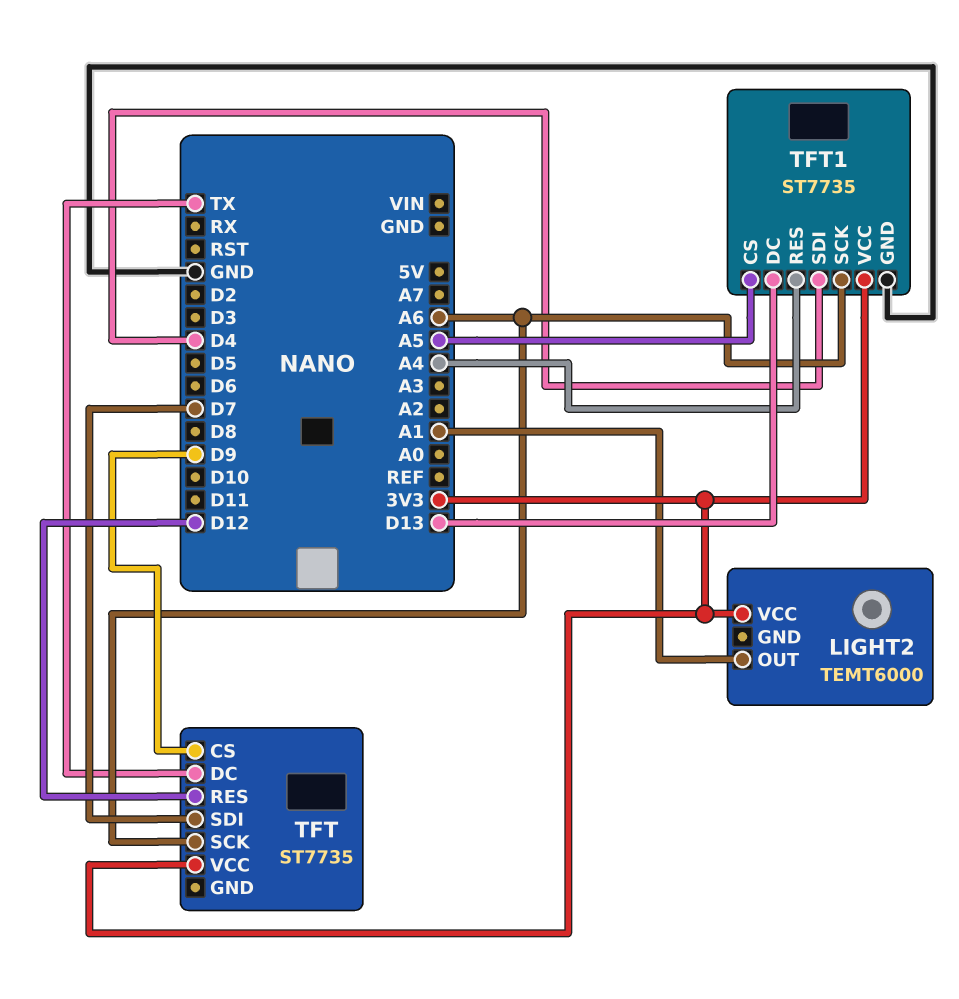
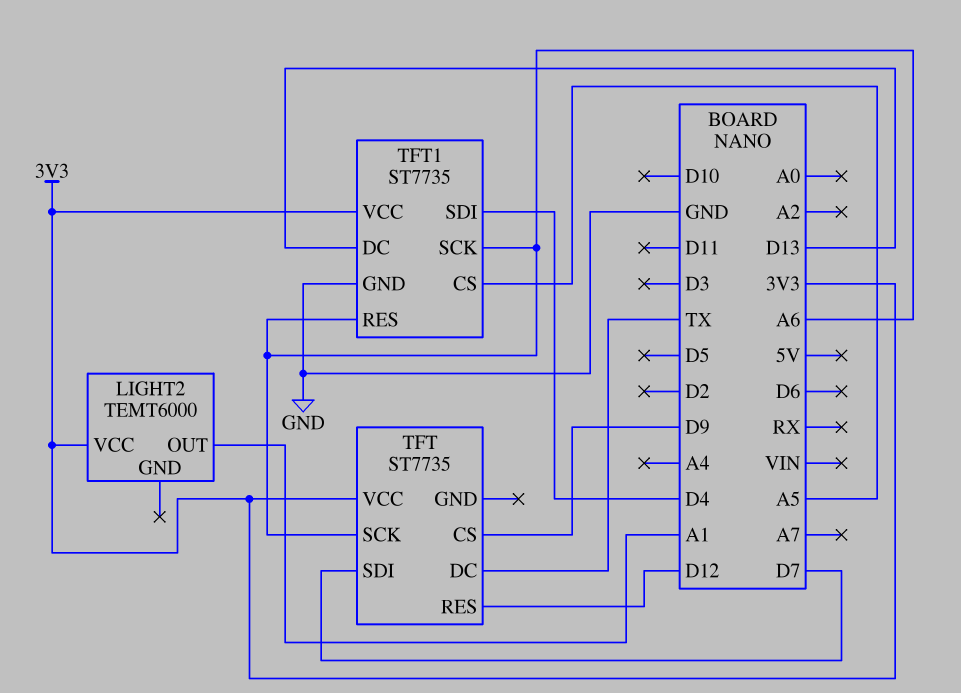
TFT1 pin RES: A4 -> A6

